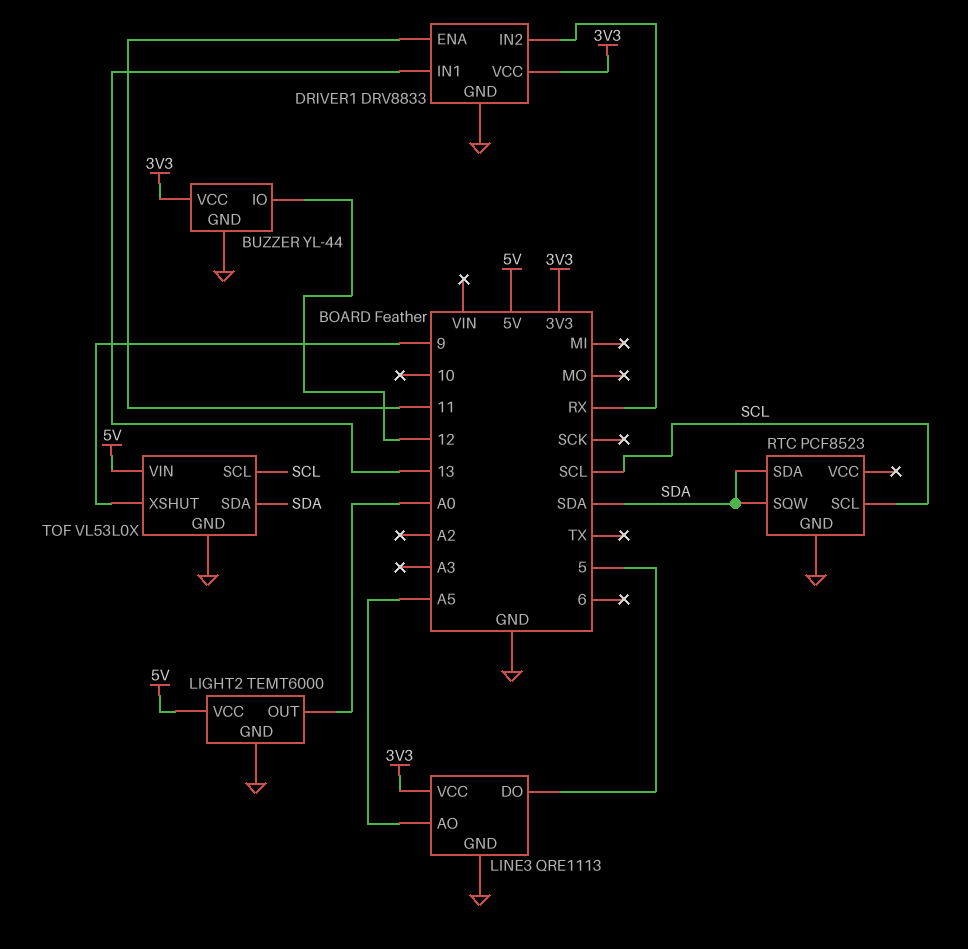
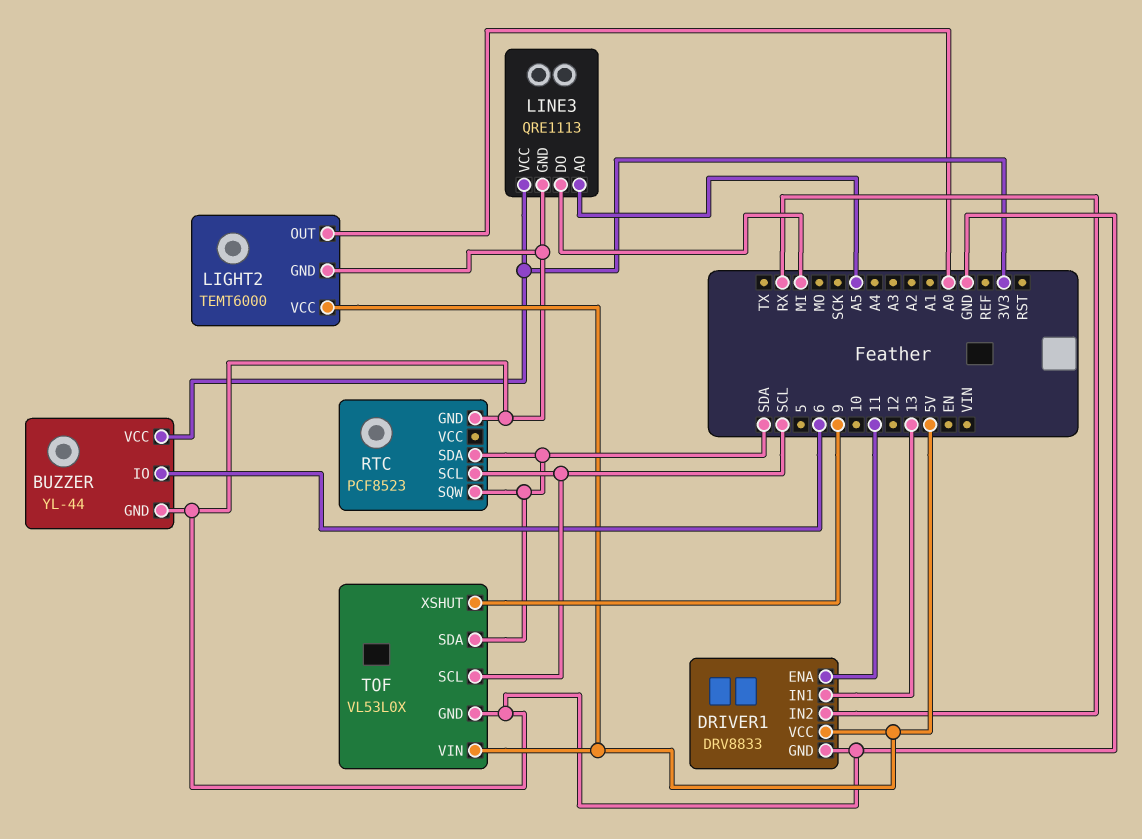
BUZZER pin IO: 12 -> 6
DRIVER1 pin VCC: 3V3 -> 5V
LINE3 pin DO: 5 -> MI

